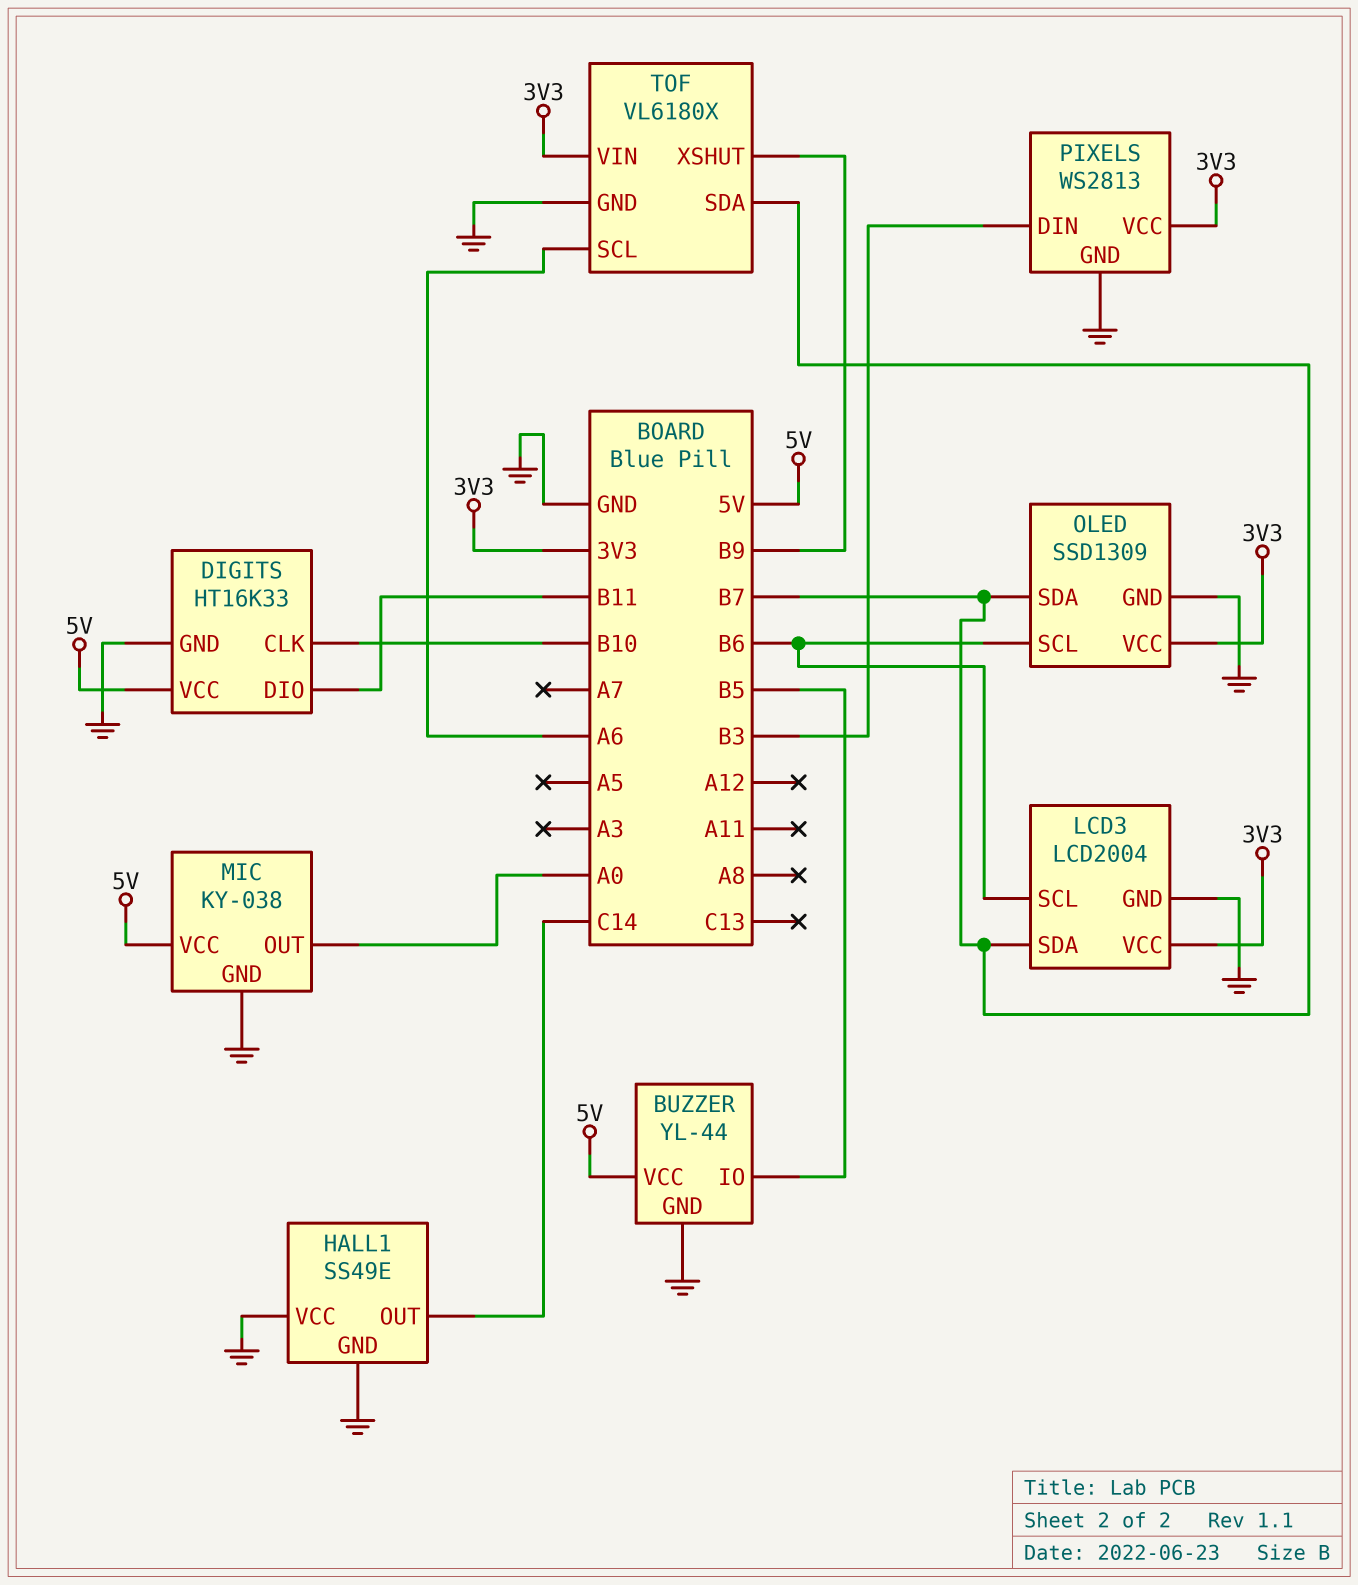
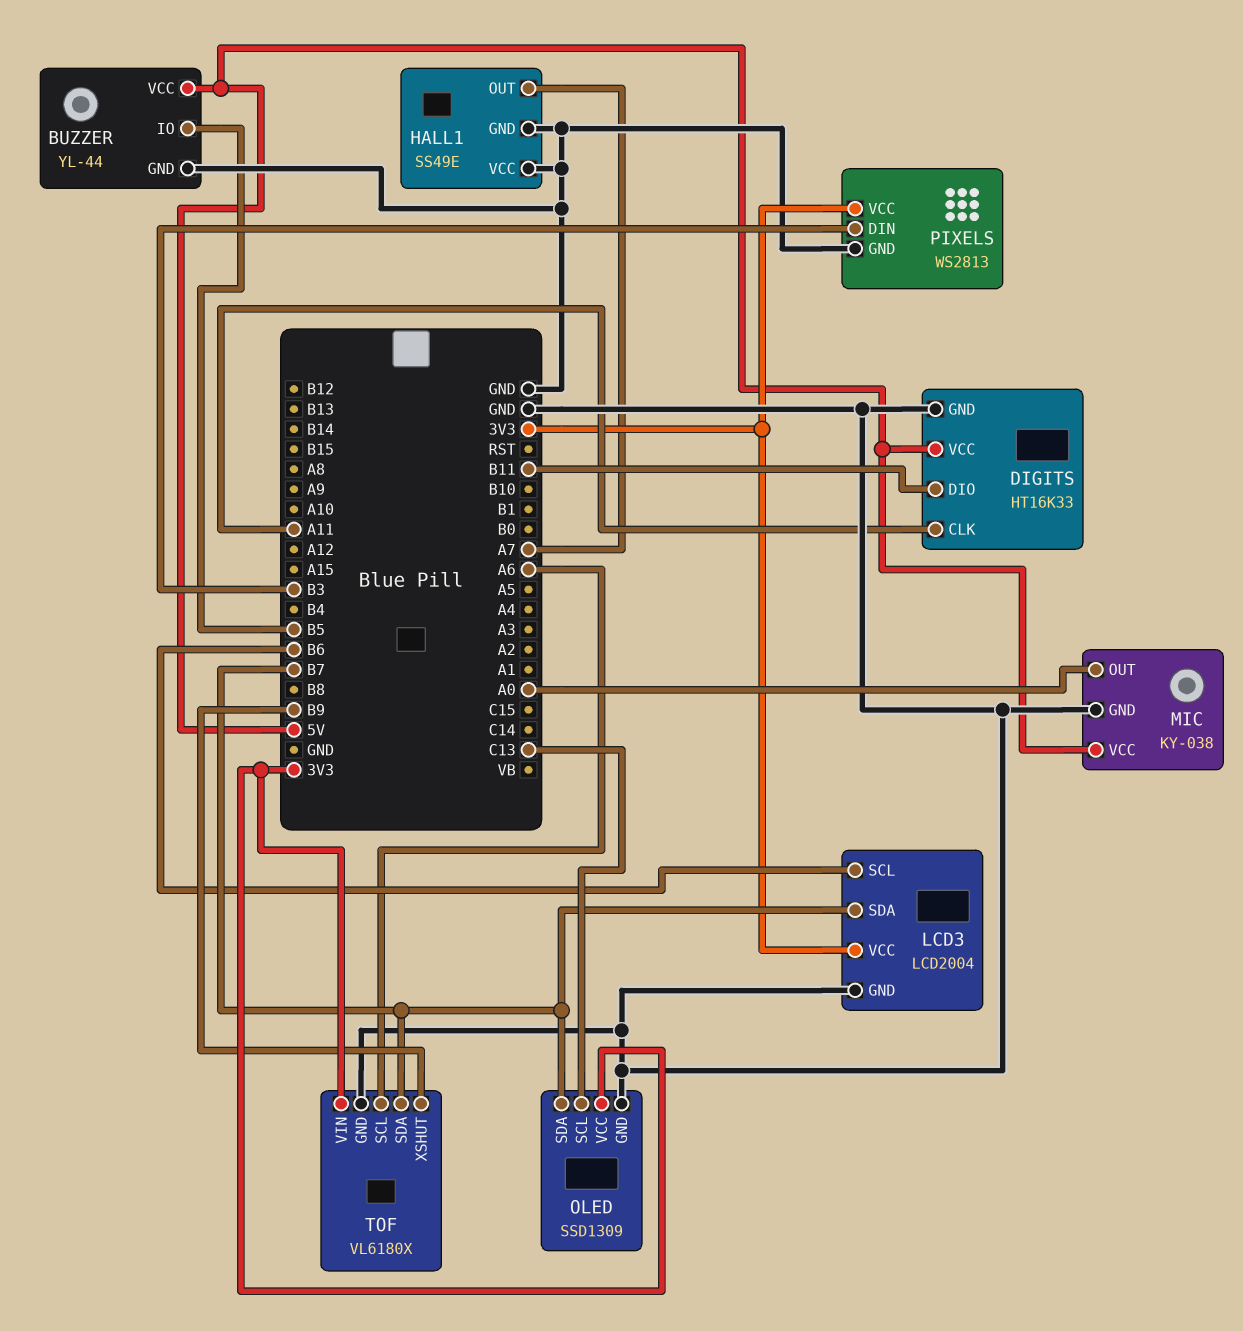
DIGITS pin CLK: B10 -> A11
HALL1 pin OUT: C14 -> A7
OLED pin SCL: B6 -> C13

